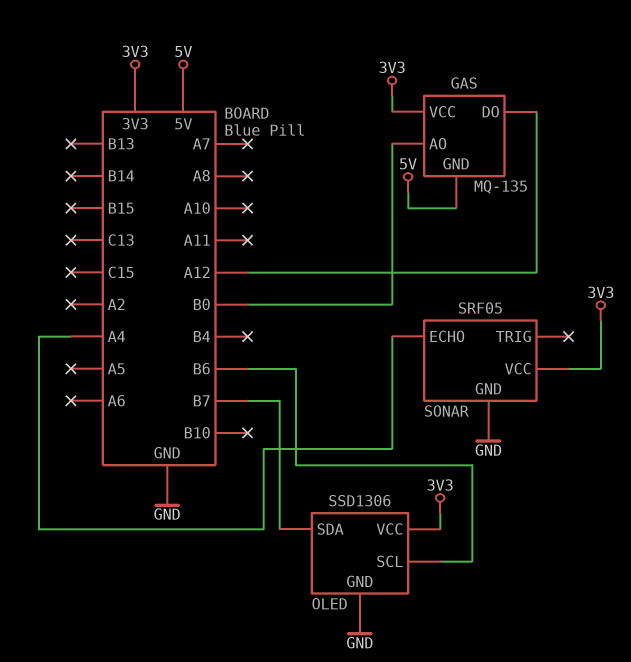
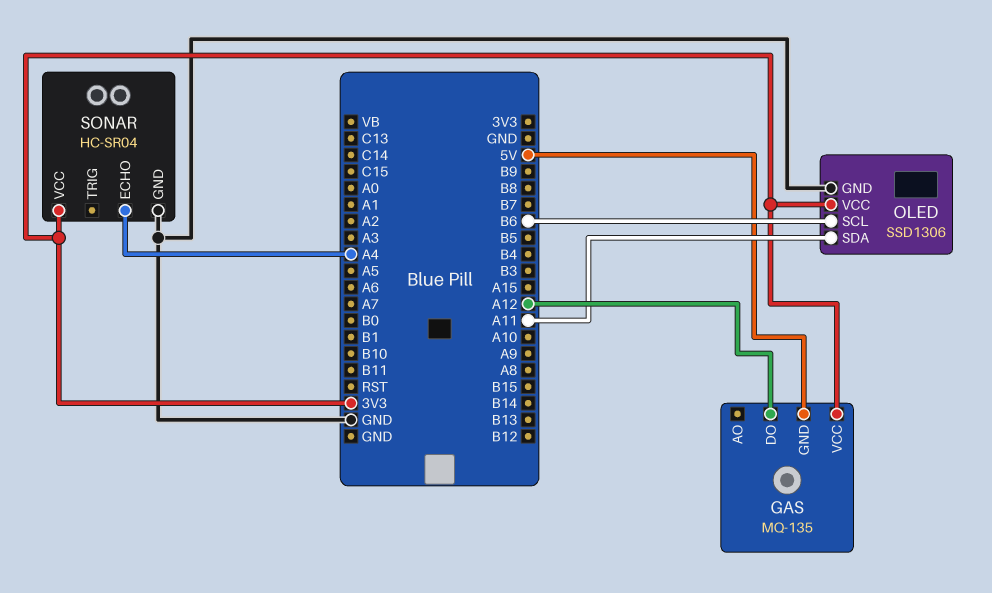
GAS pin AO: B0 -> none
OLED pin SDA: B7 -> A11
SONAR: SRF05 -> HC-SR04

